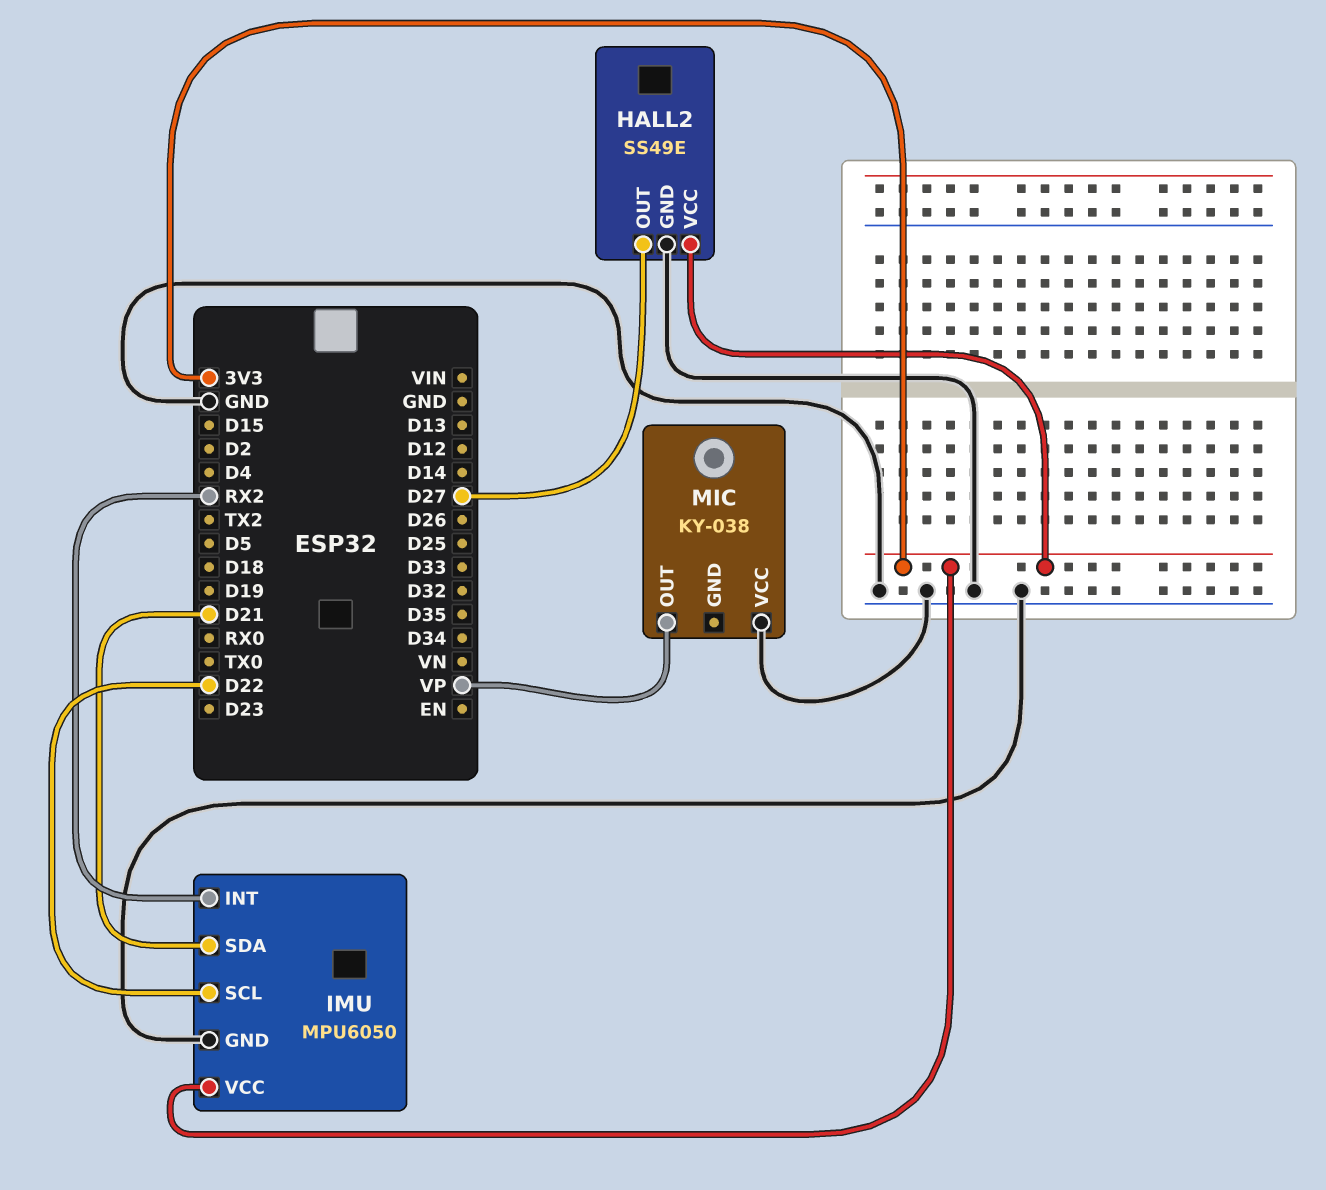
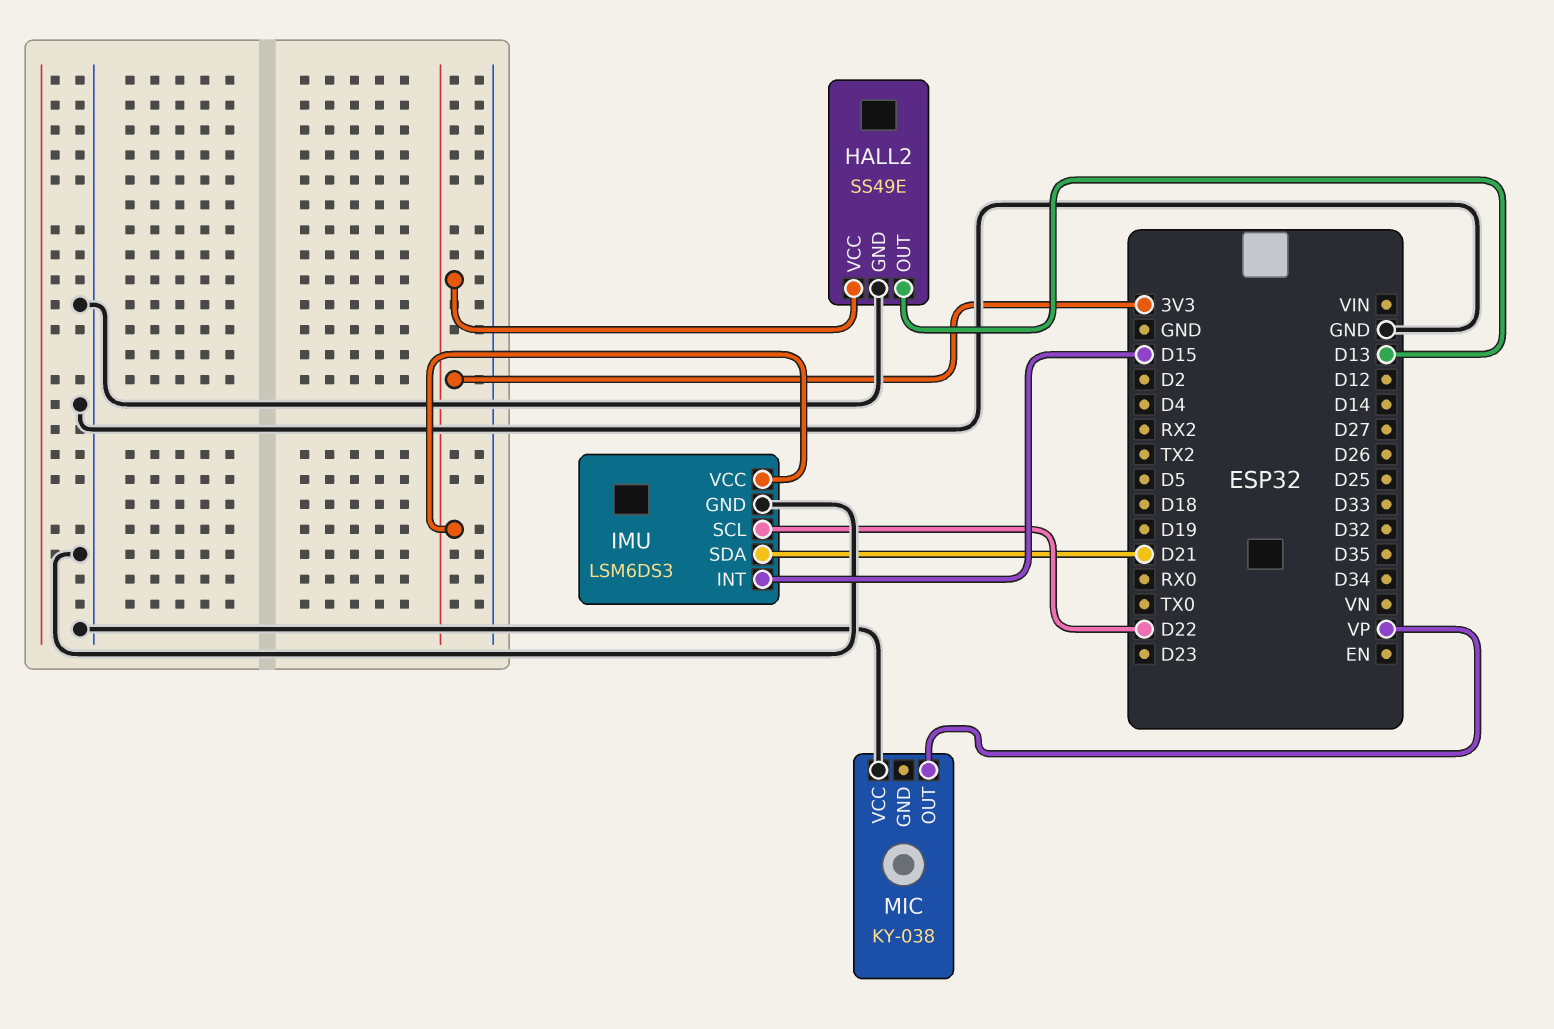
HALL2 pin OUT: D27 -> D13
IMU: MPU6050 -> LSM6DS3
IMU pin INT: RX2 -> D15

